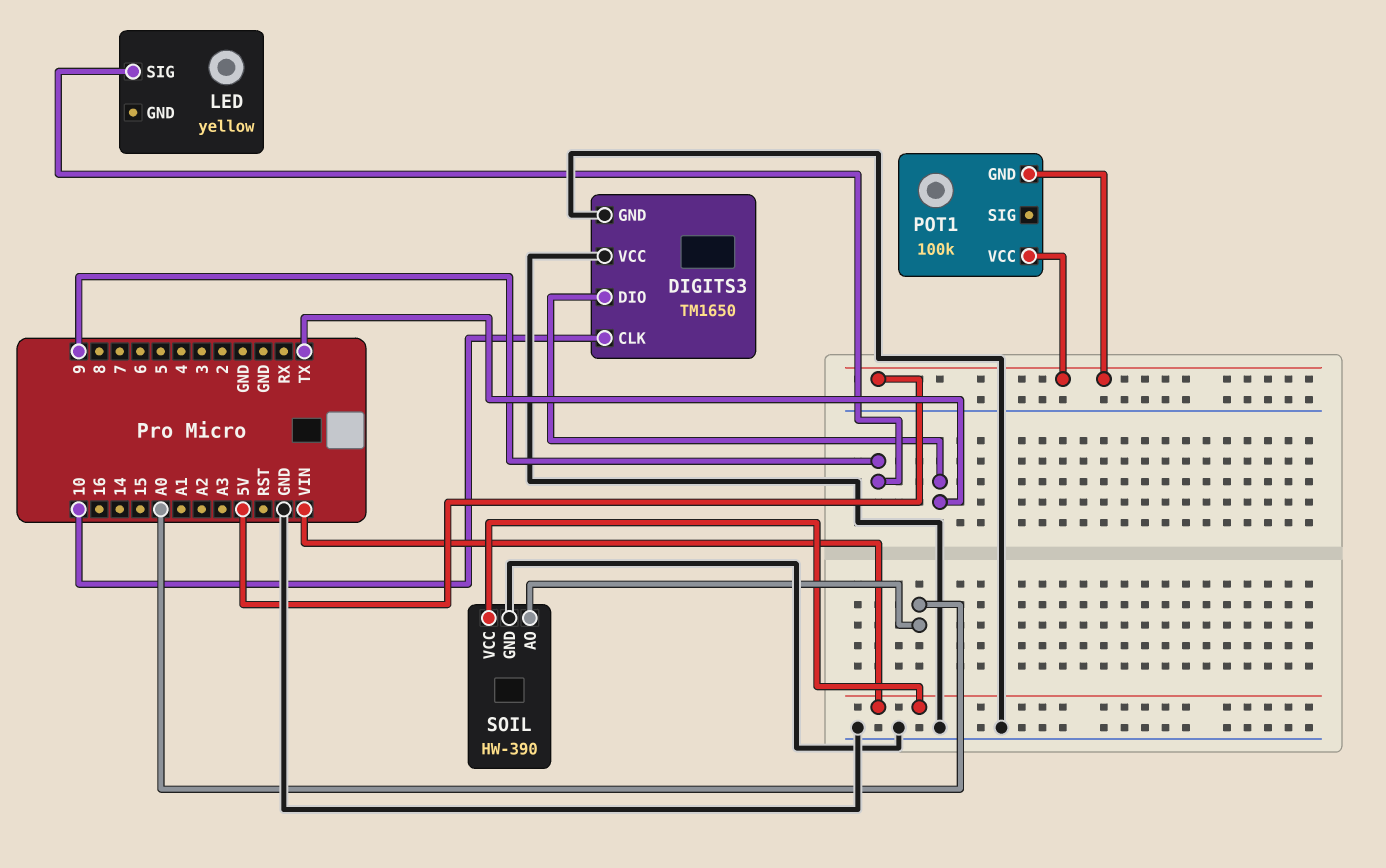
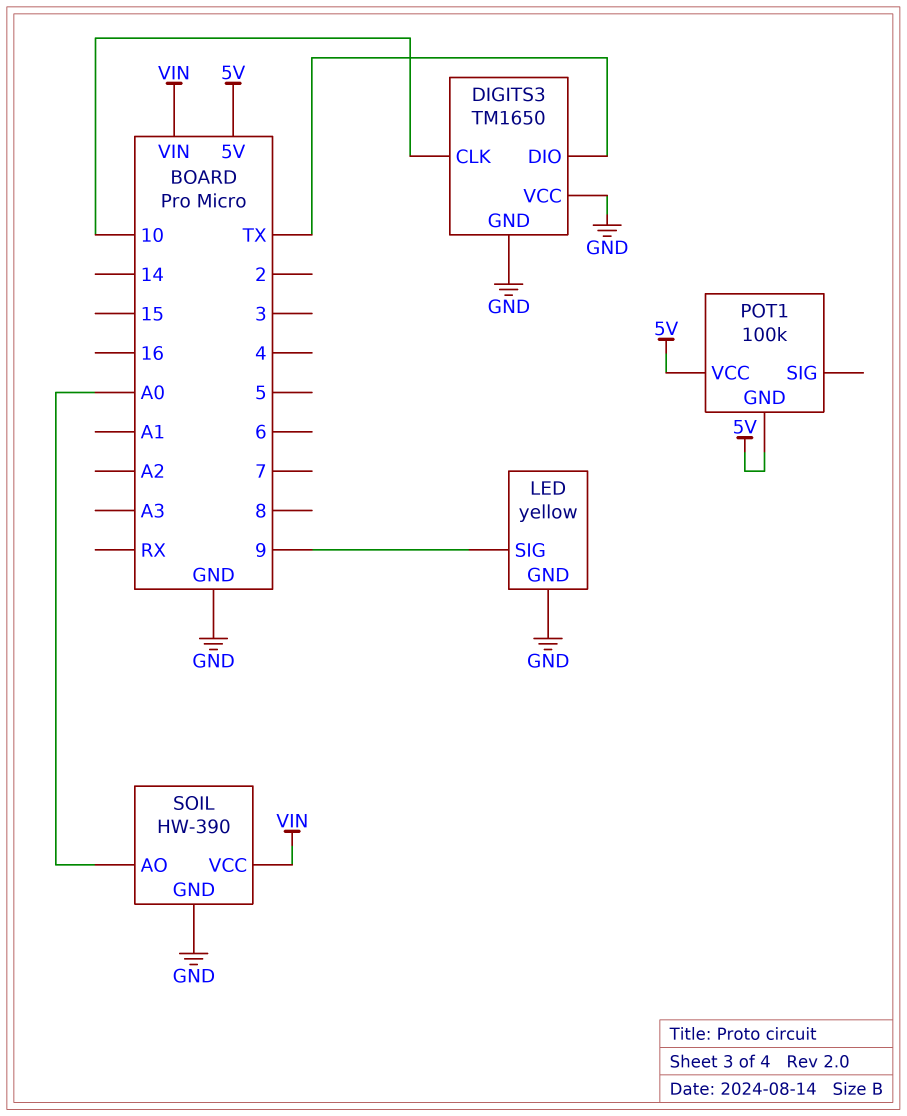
LED pin GND: none -> GND

